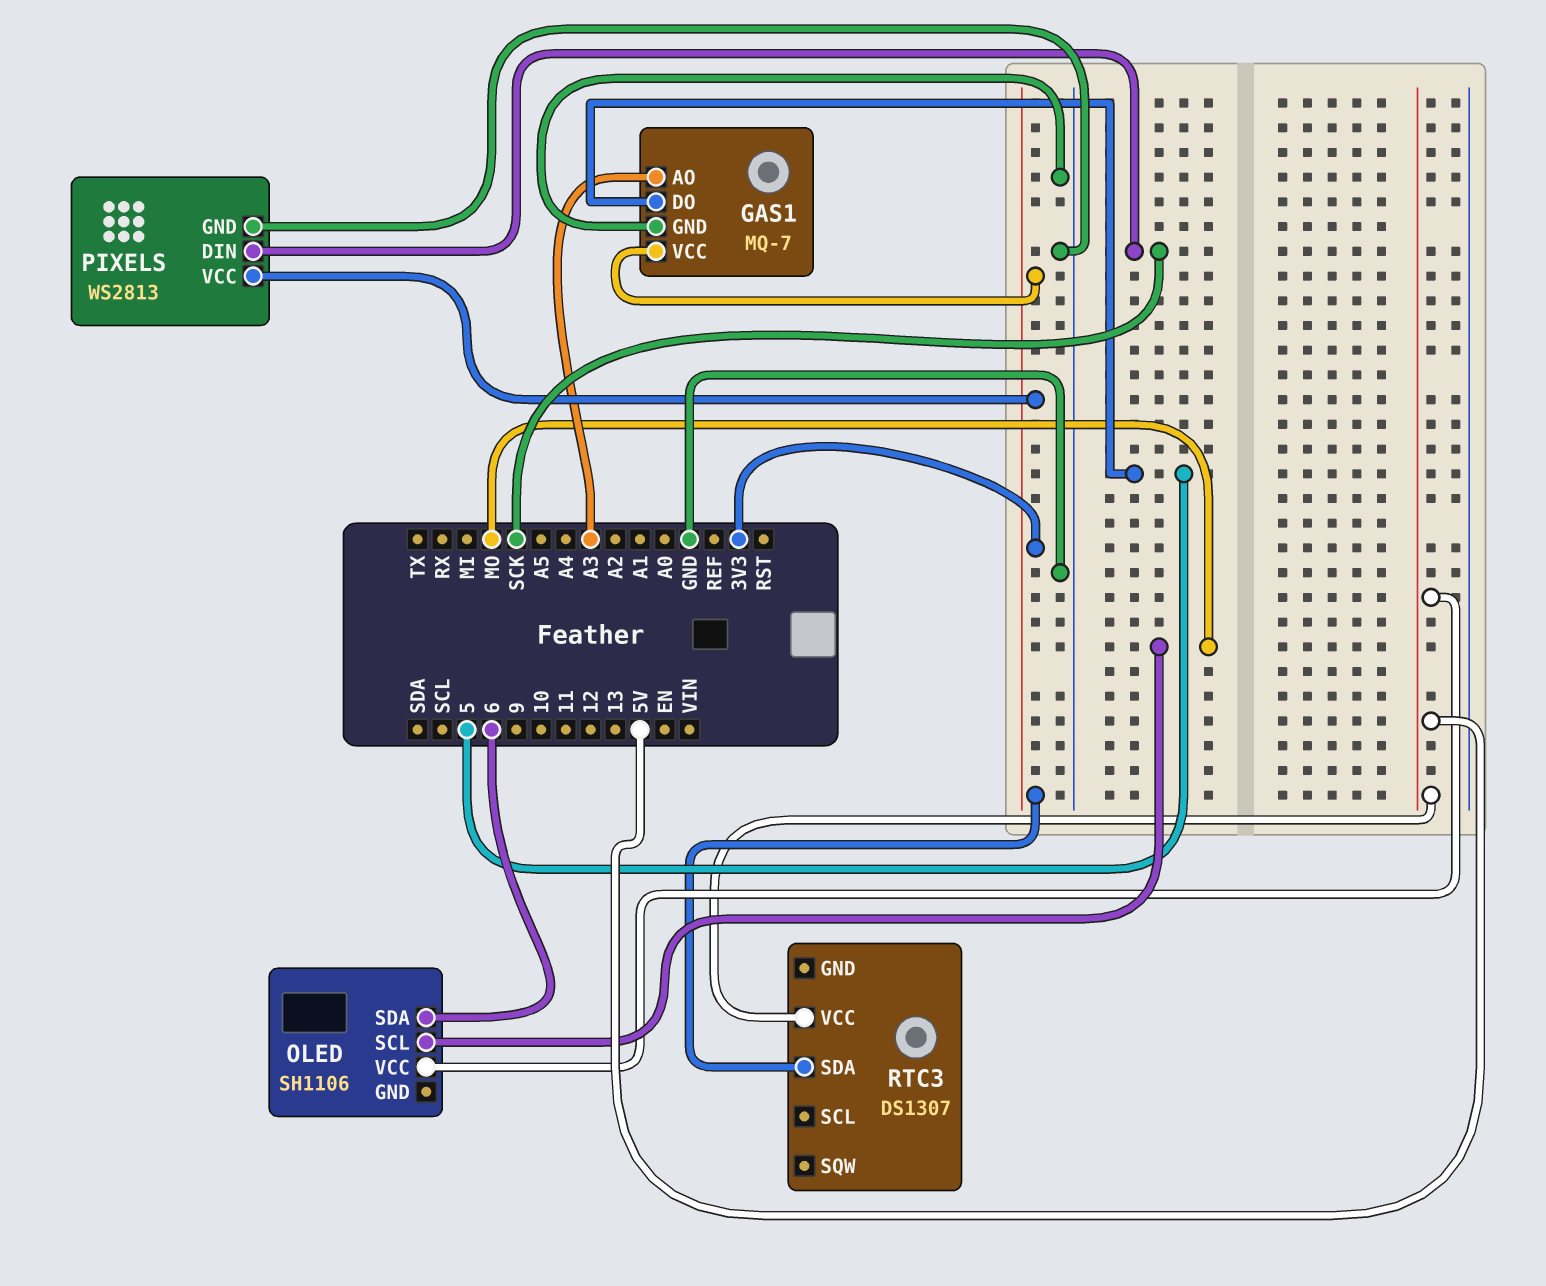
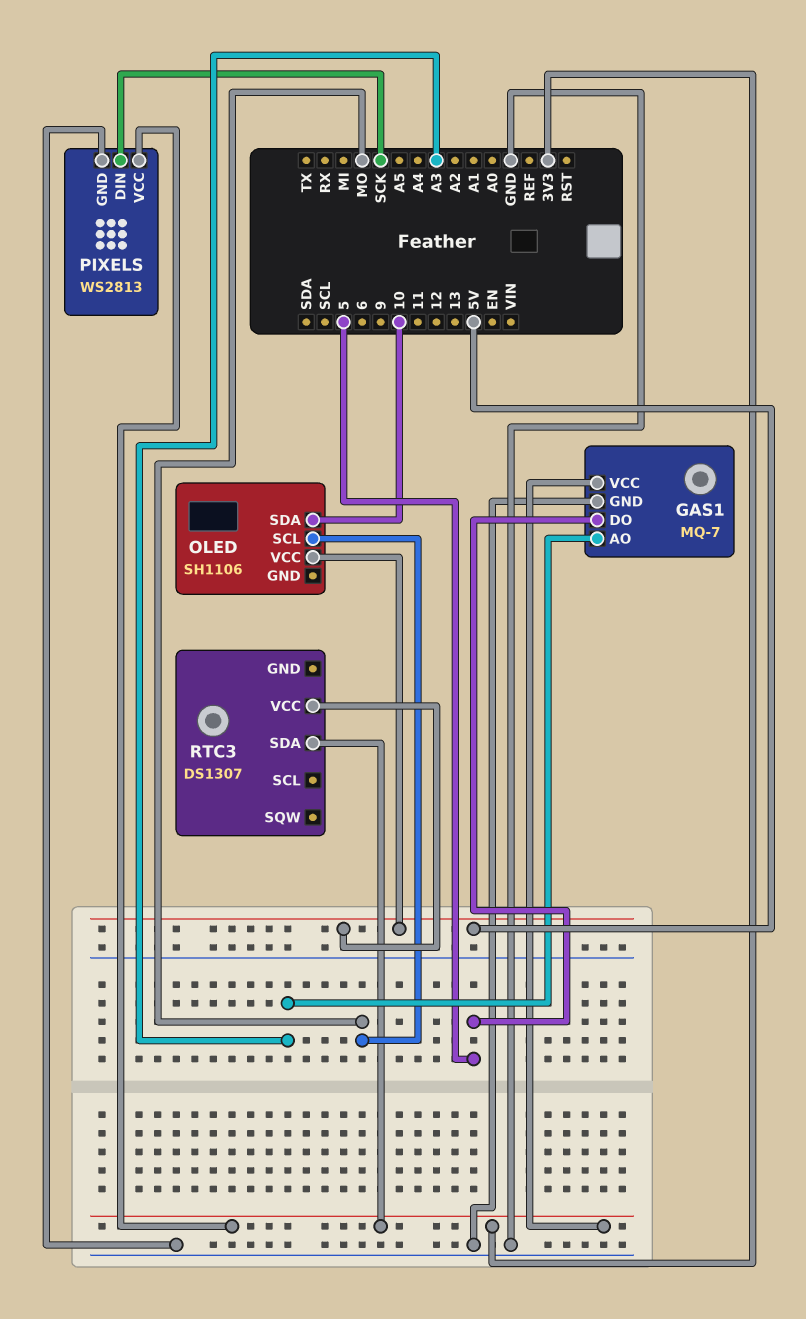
OLED pin SDA: 6 -> 10

